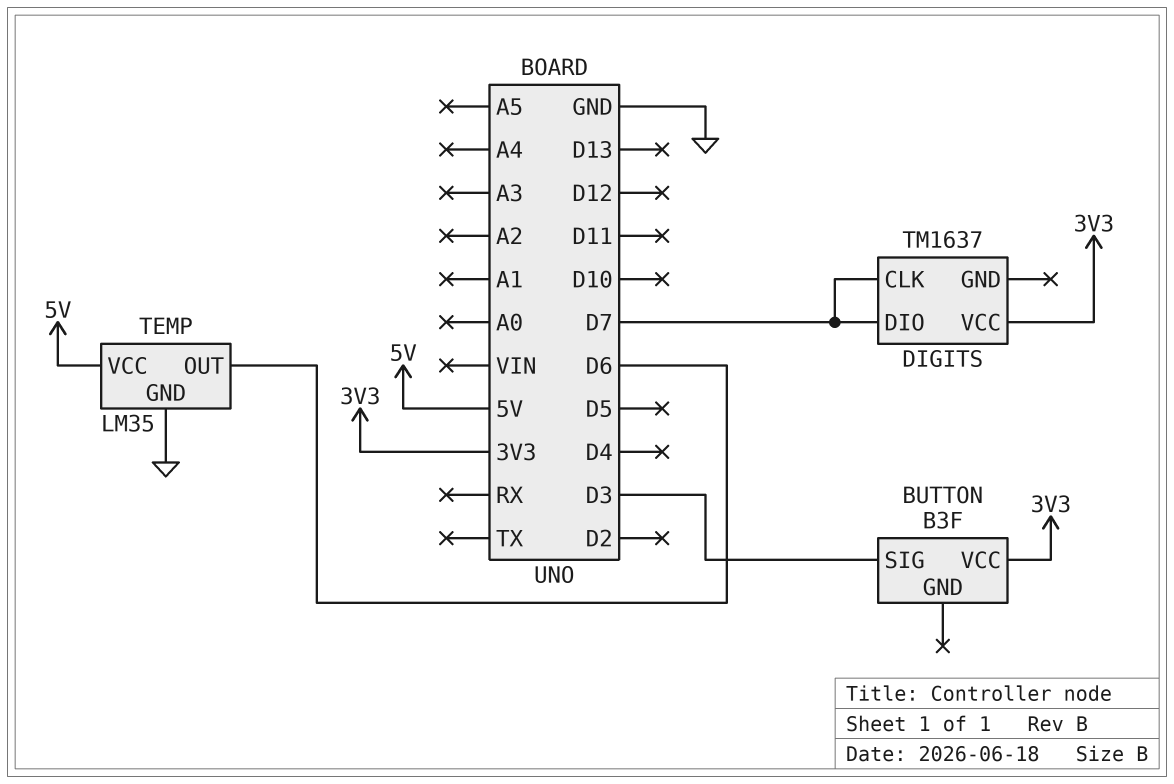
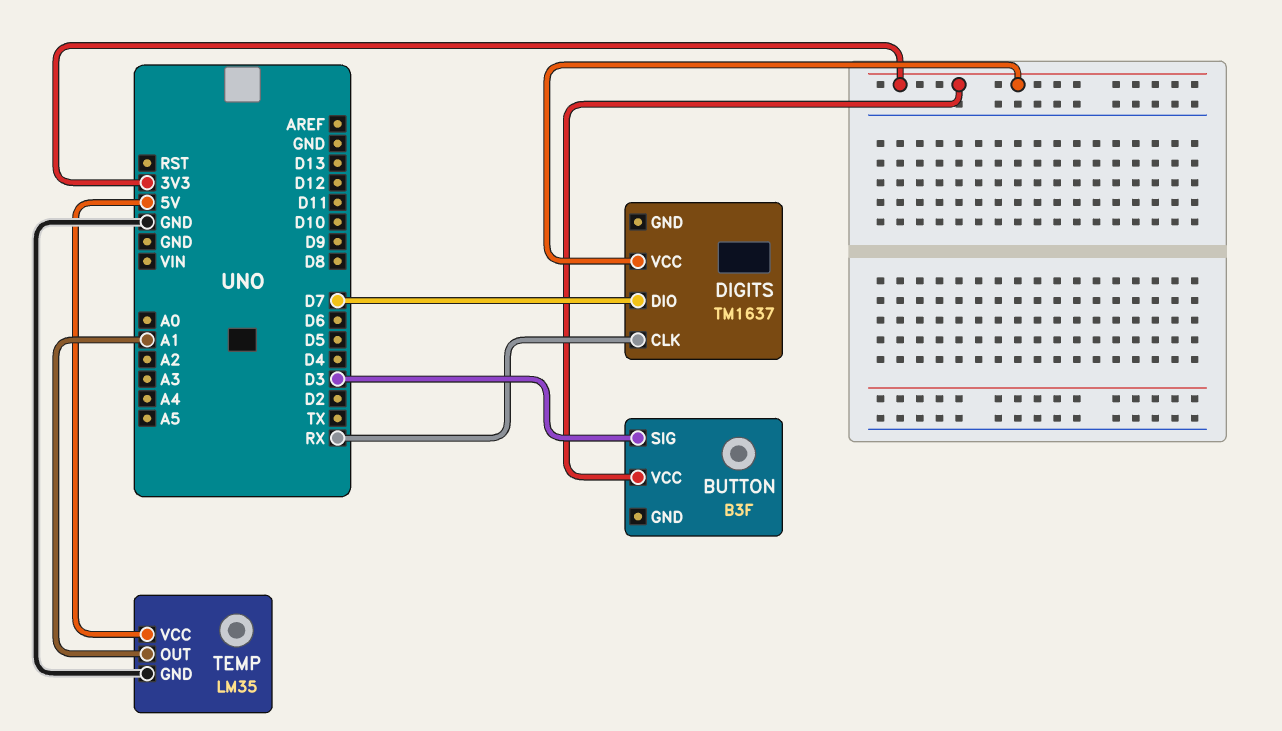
DIGITS pin CLK: D7 -> RX
TEMP pin OUT: D6 -> A1

